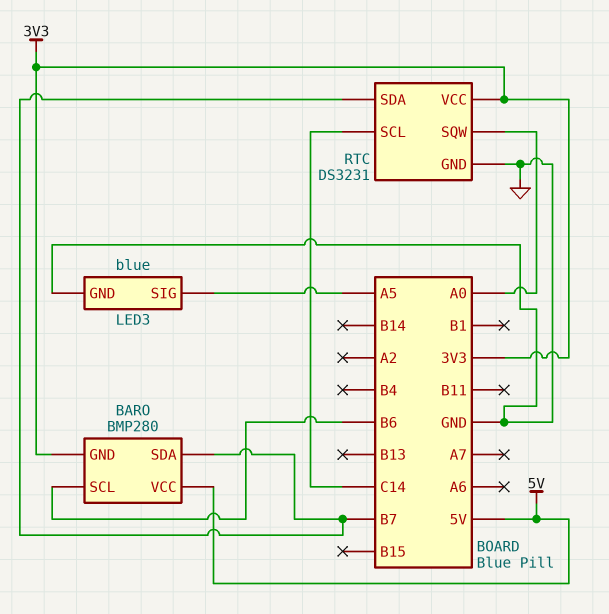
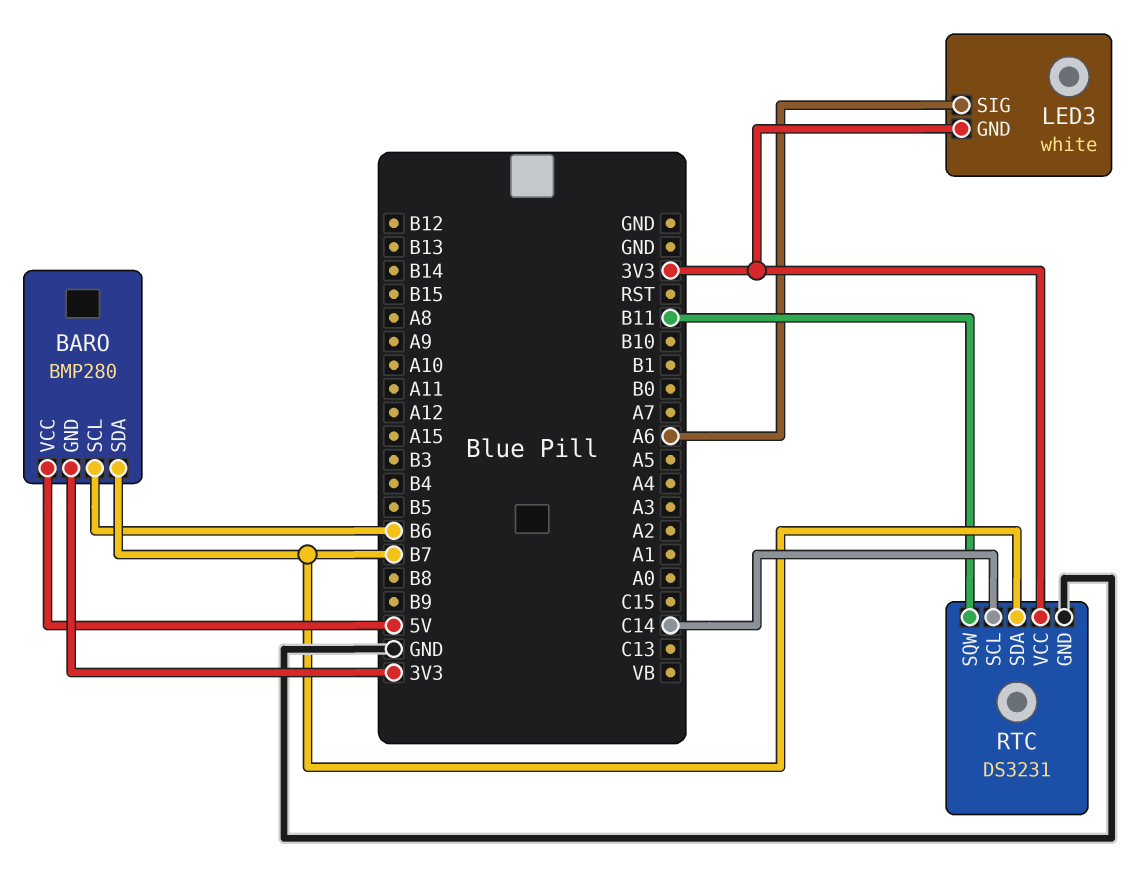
LED3: blue -> white
LED3 pin GND: GND -> 3V3
LED3 pin SIG: A5 -> A6
RTC pin SQW: A0 -> B11

